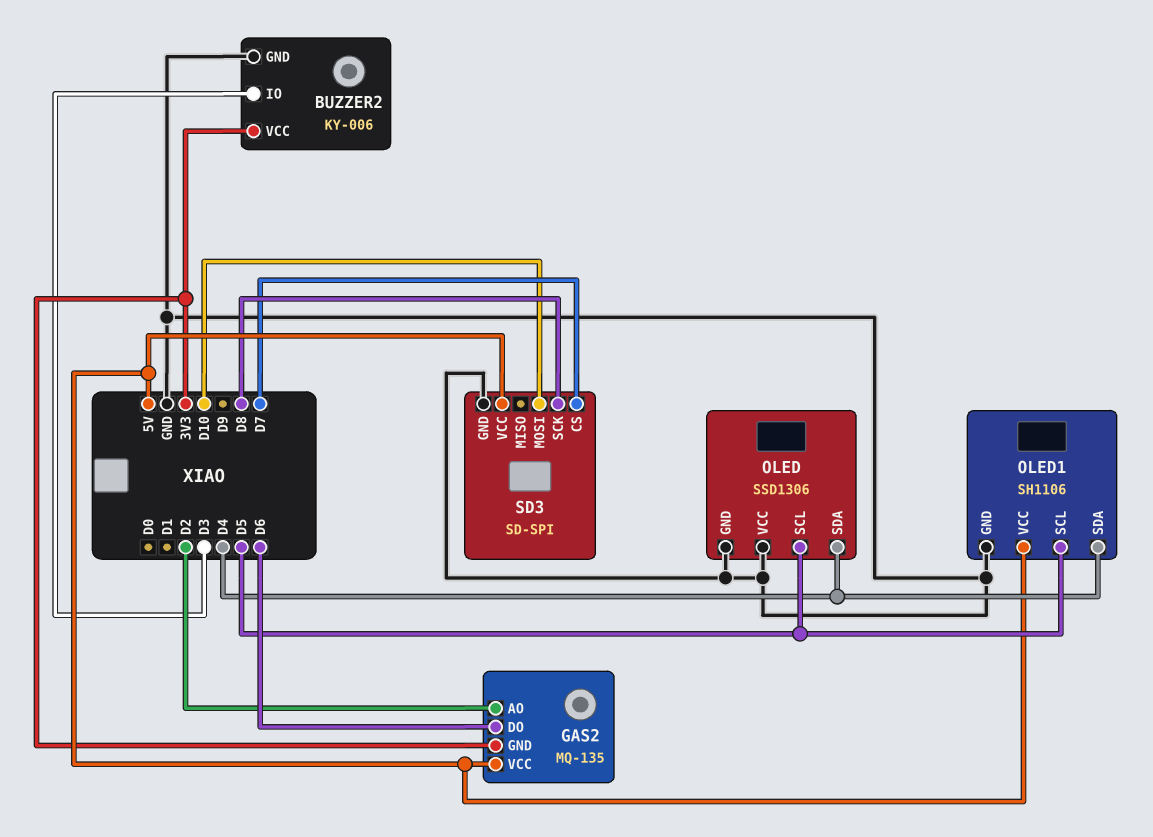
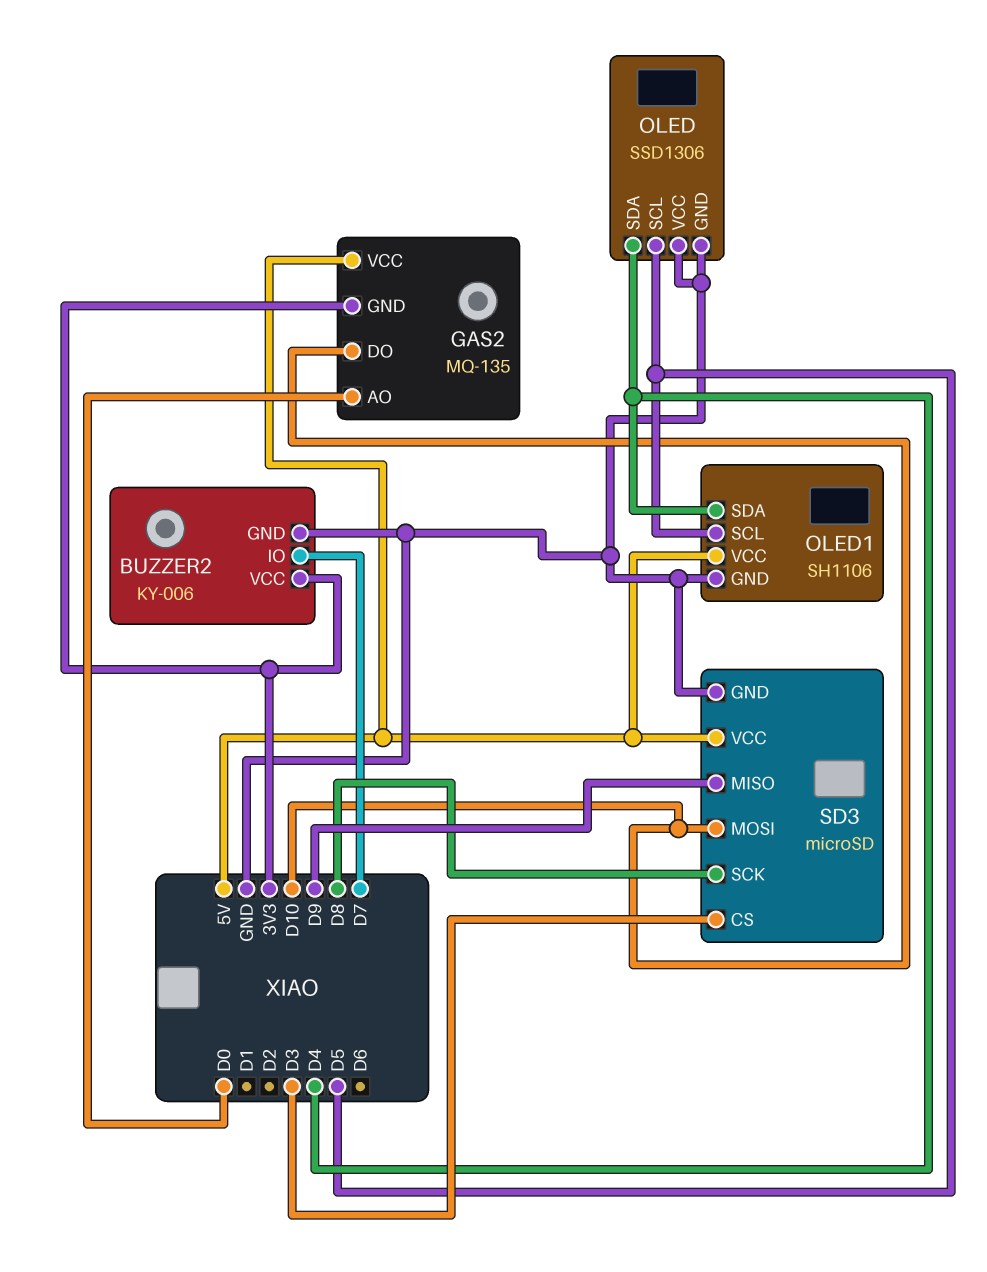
BUZZER2 pin IO: D3 -> D7
GAS2 pin AO: D2 -> D0
GAS2 pin DO: D6 -> D10
SD3: SD-SPI -> microSD
SD3 pin CS: D7 -> D3
SD3 pin MISO: none -> D9

